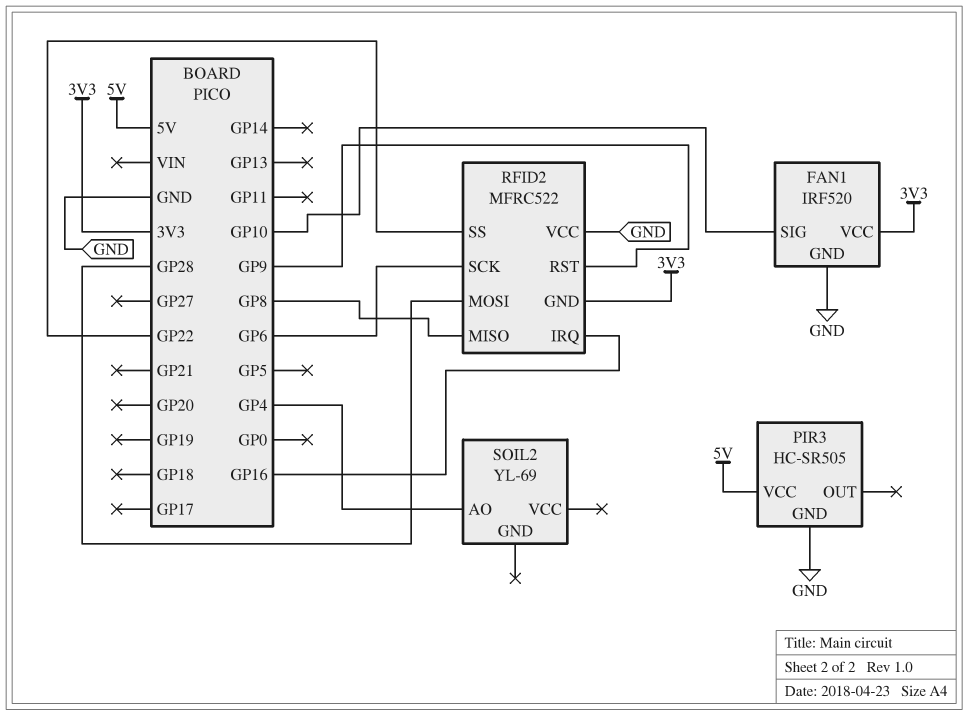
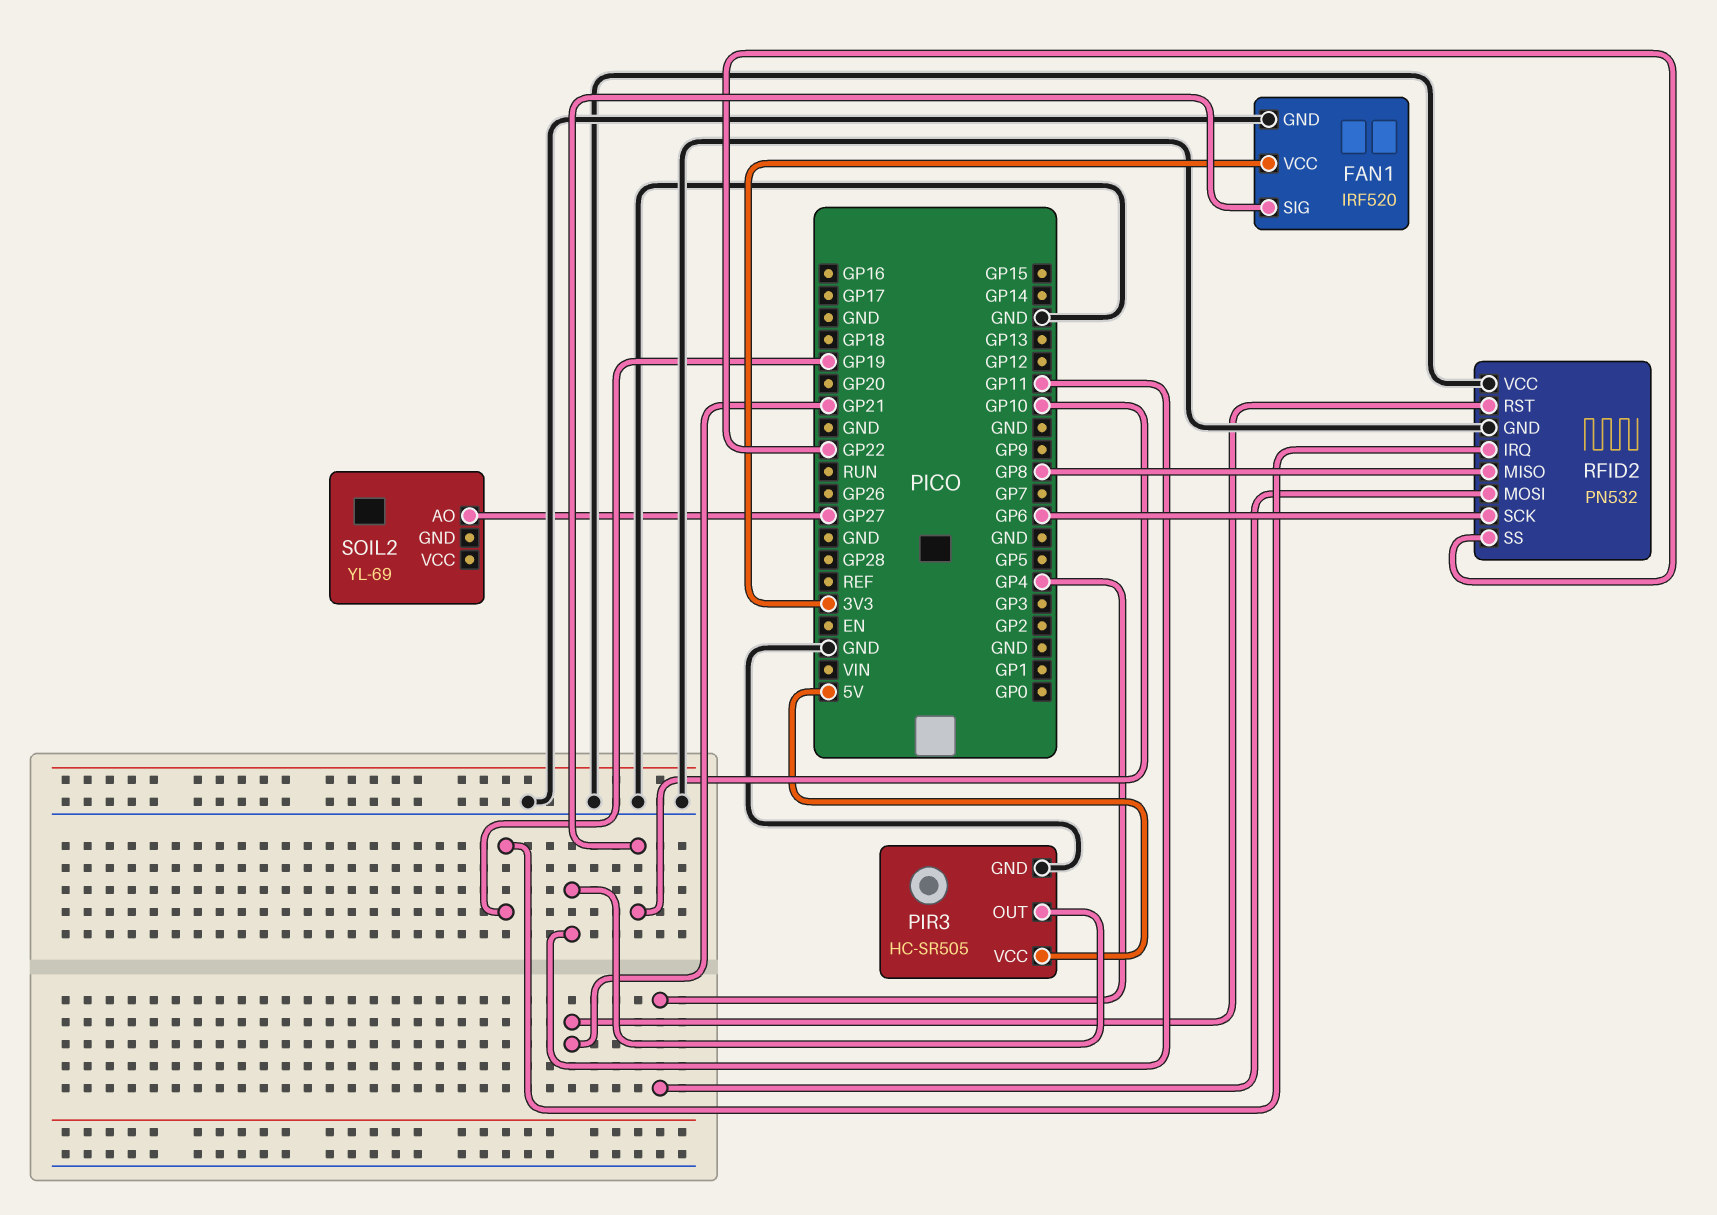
PIR3 pin OUT: none -> GP11
RFID2: MFRC522 -> PN532
RFID2 pin GND: 3V3 -> GND
RFID2 pin IRQ: GP16 -> GP19
RFID2 pin MOSI: GP28 -> GP4
RFID2 pin RST: GP9 -> GP21
SOIL2 pin AO: GP4 -> GP27

